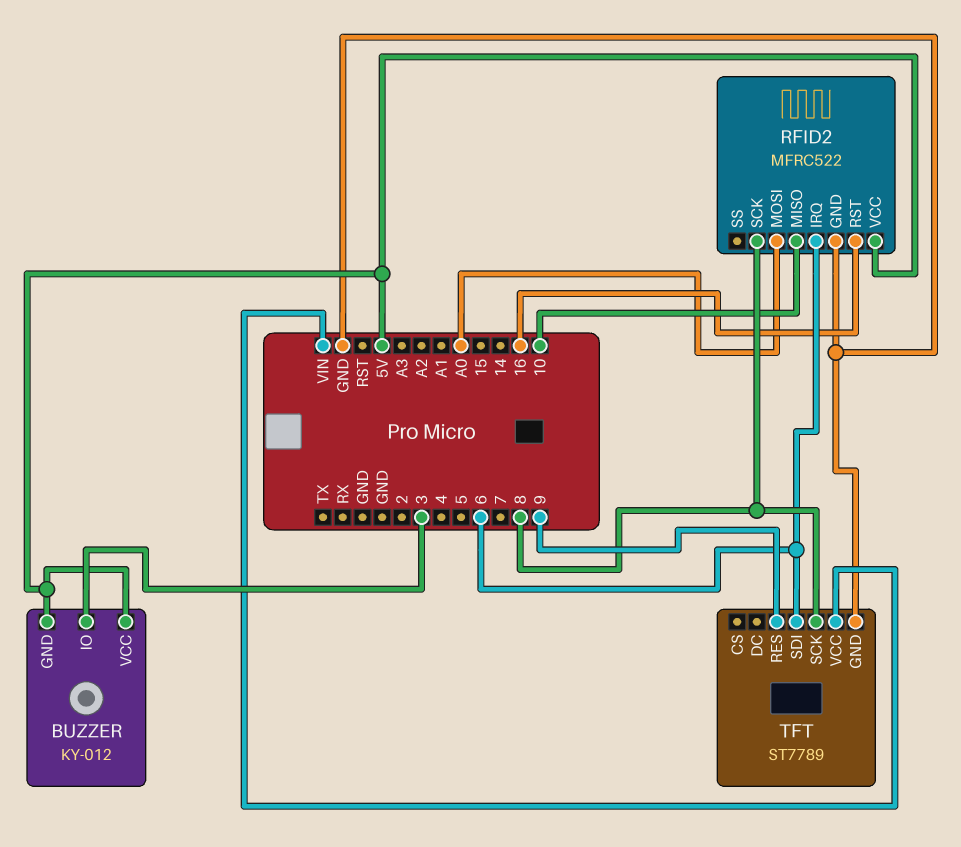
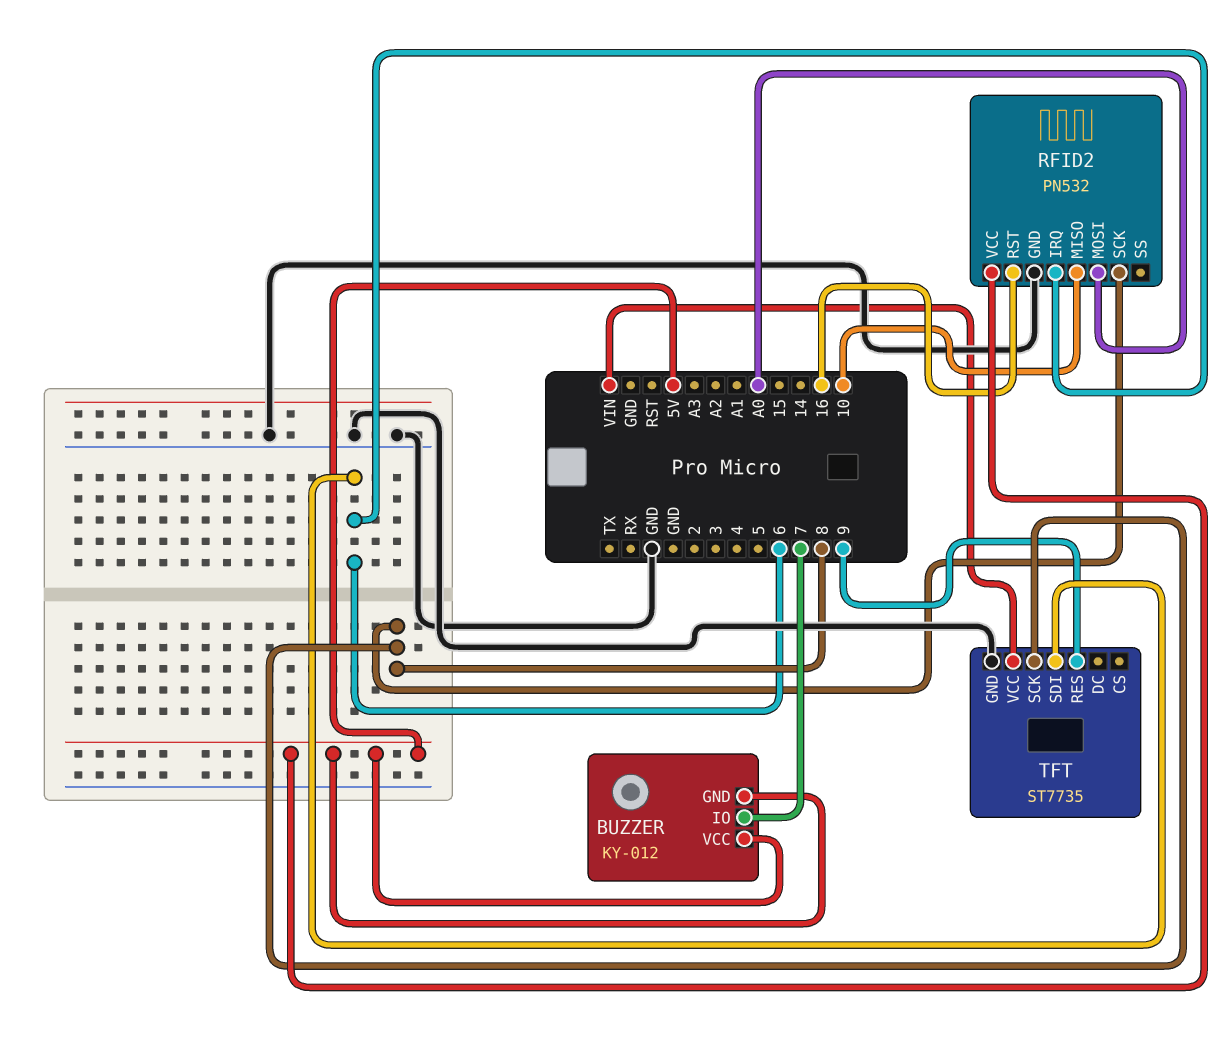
BUZZER pin IO: 3 -> 7
RFID2: MFRC522 -> PN532
TFT: ST7789 -> ST7735

